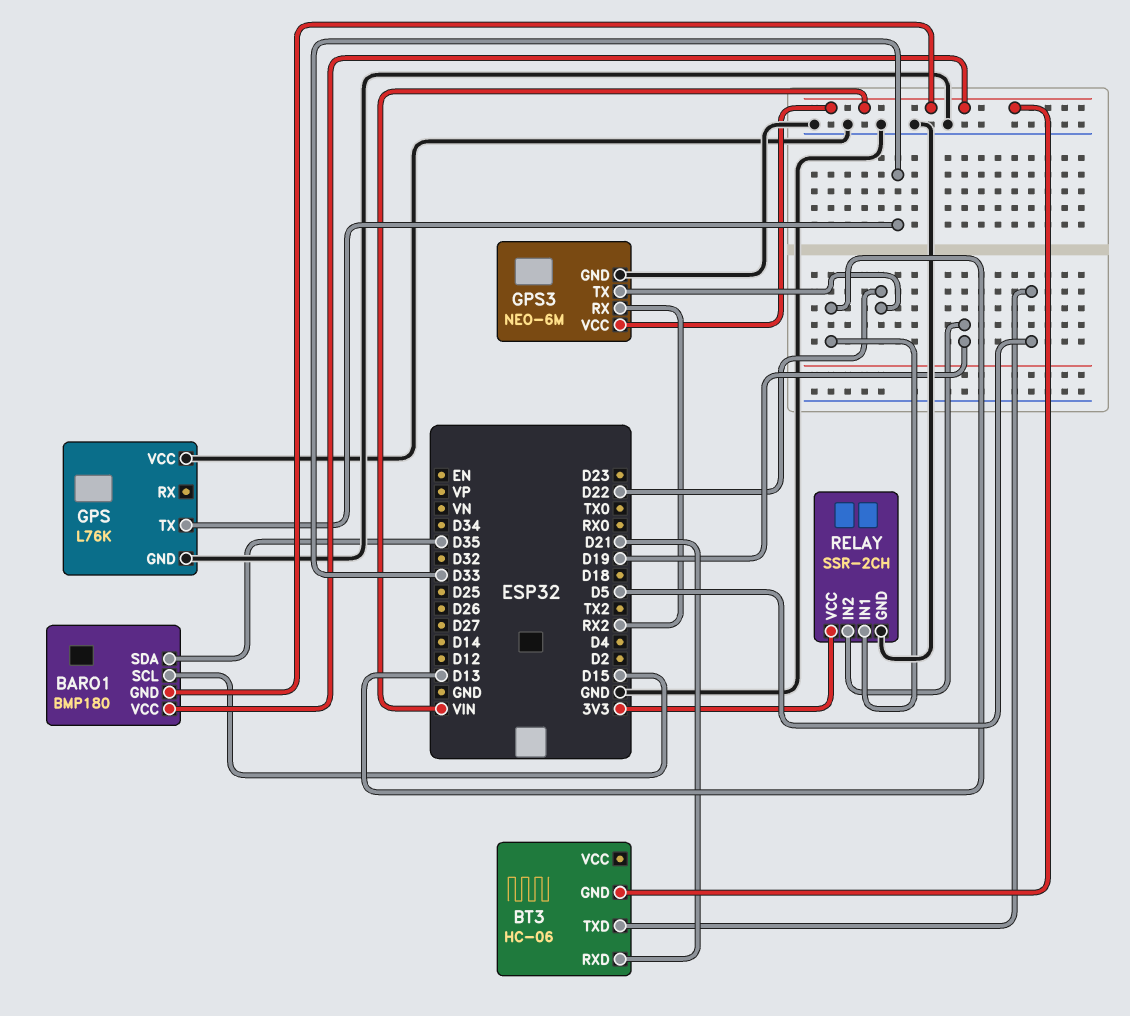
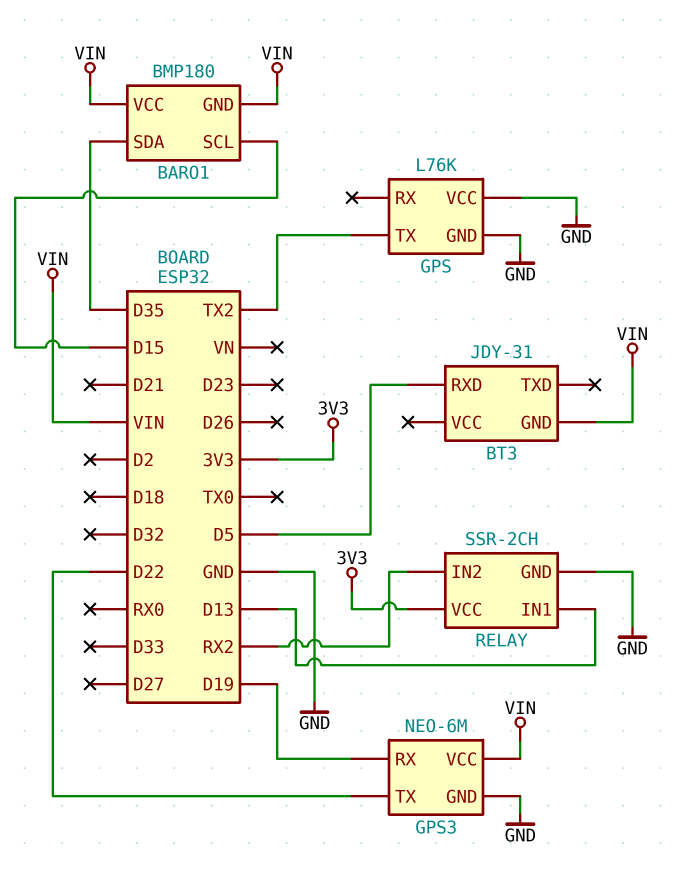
BT3: HC-06 -> JDY-31
BT3 pin RXD: D21 -> D5
BT3 pin TXD: D5 -> none
GPS pin TX: D33 -> TX2
GPS3 pin RX: RX2 -> D19
RELAY pin IN2: D19 -> RX2

